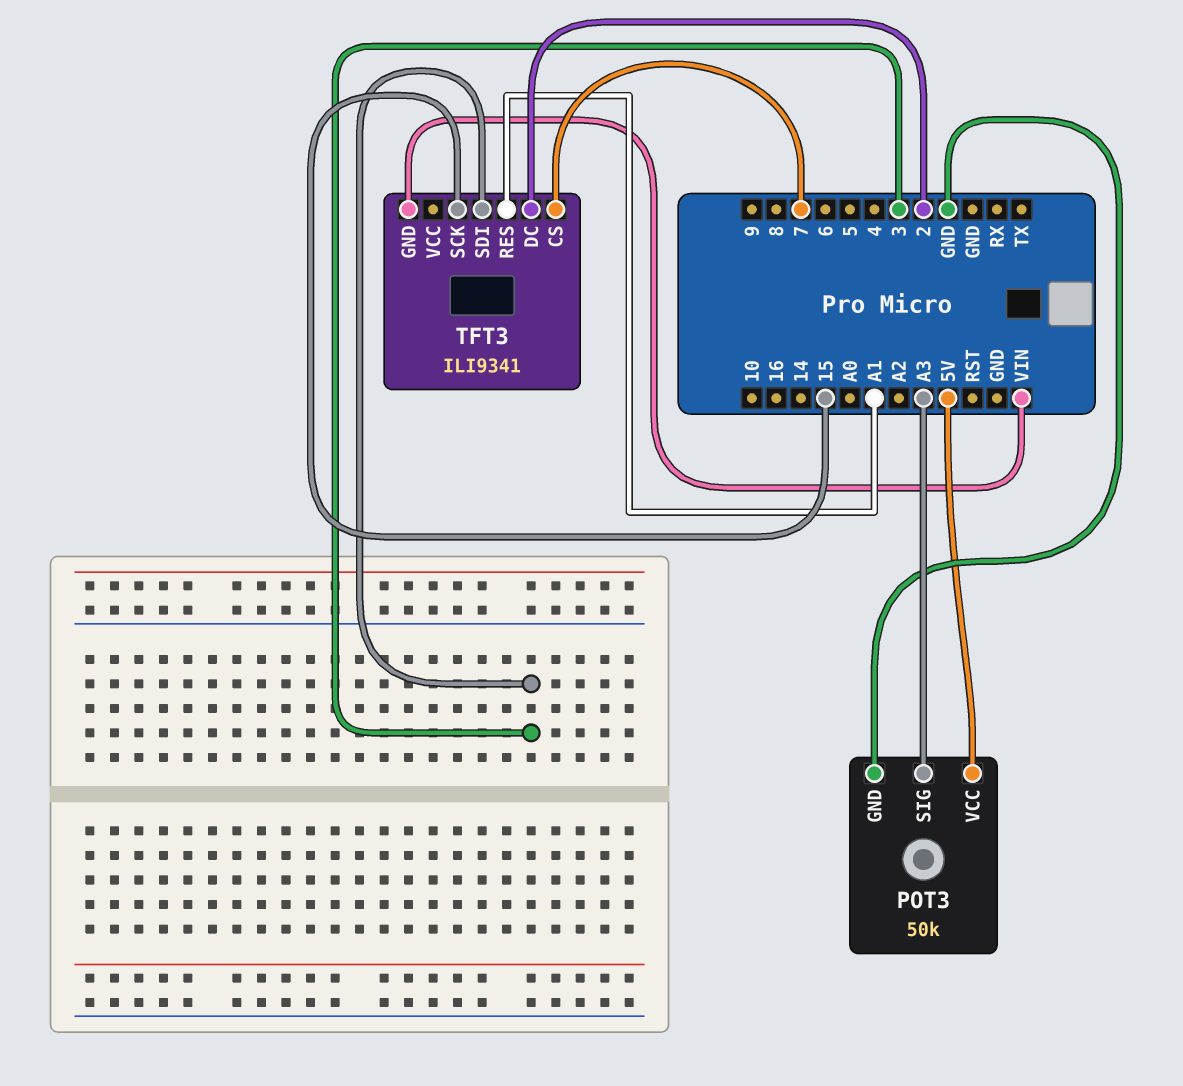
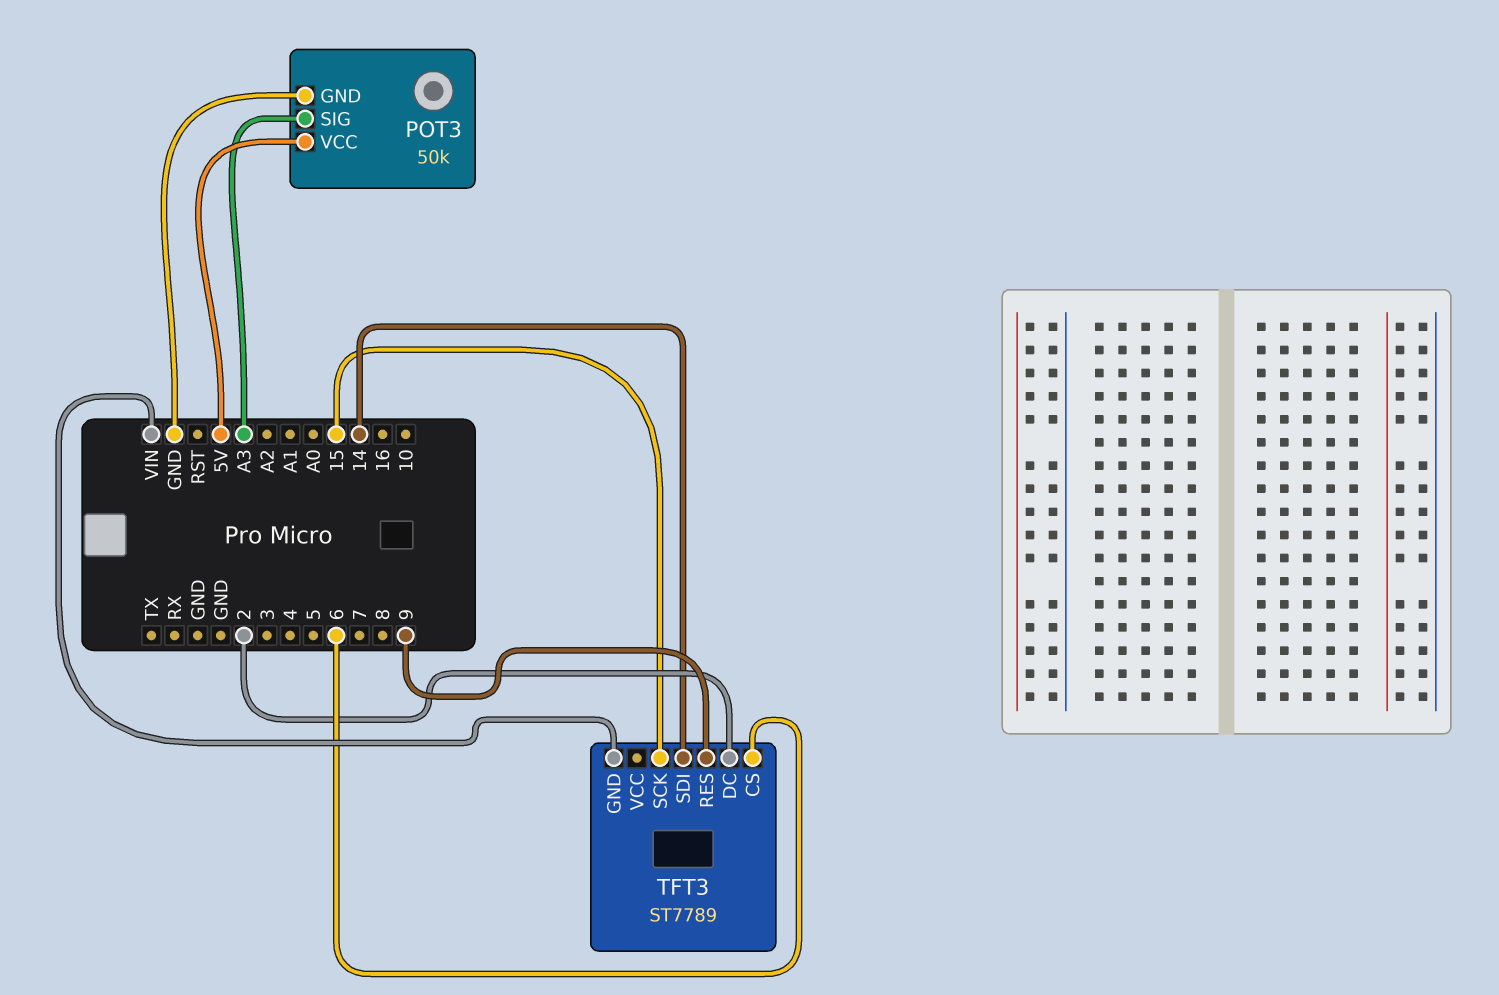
TFT3: ILI9341 -> ST7789
TFT3 pin CS: 7 -> 6
TFT3 pin RES: A1 -> 9
TFT3 pin SDI: 3 -> 14

